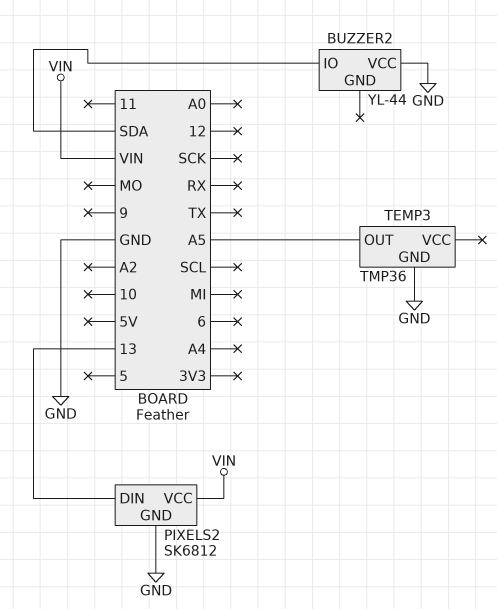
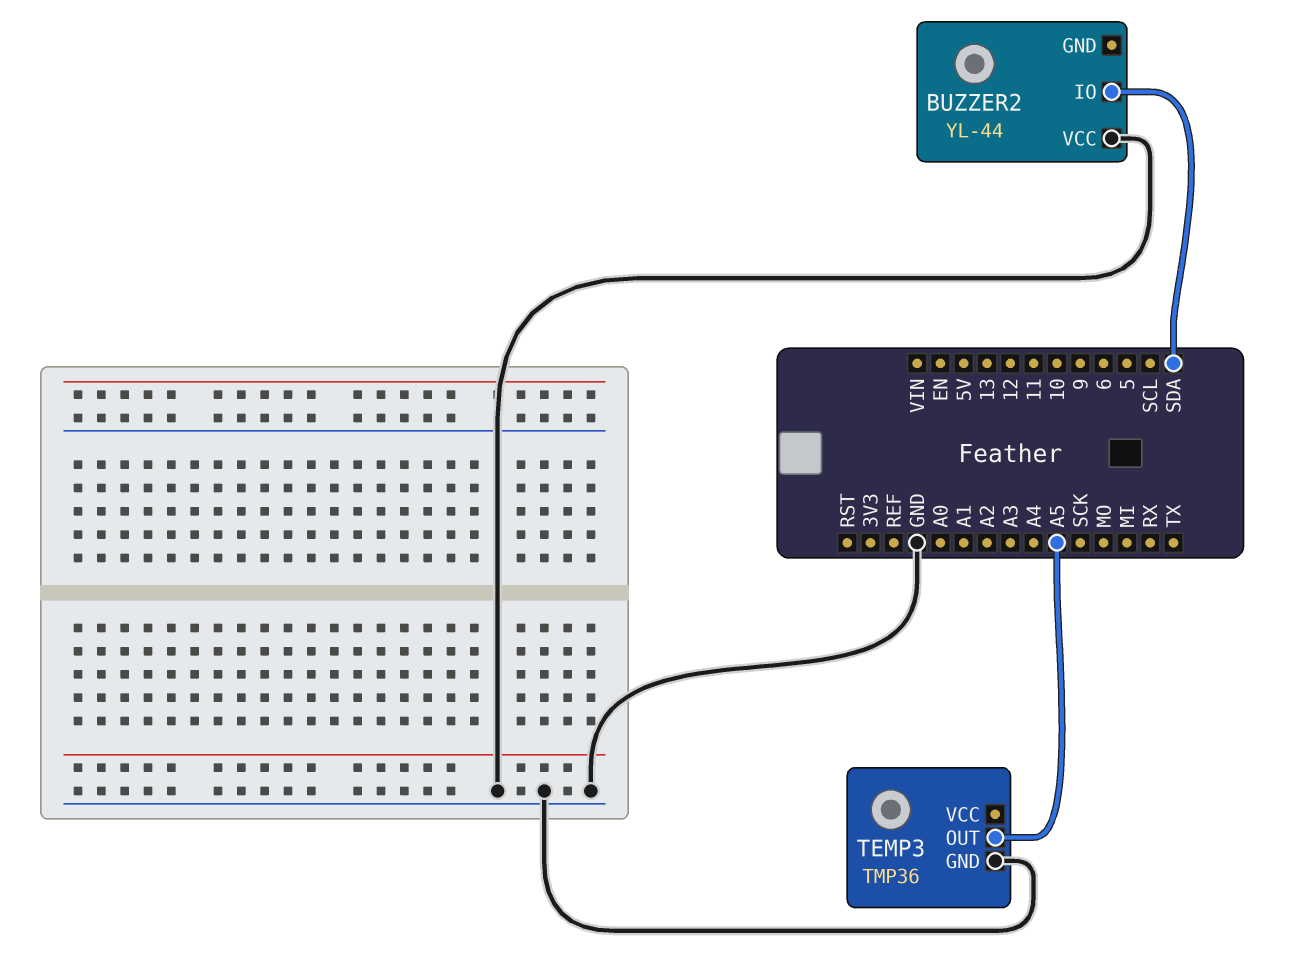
PIXELS2: SK6812 -> none
PIXELS2 pin DIN: 13 -> none
PIXELS2 pin GND: GND -> none
PIXELS2 pin VCC: VIN -> none

